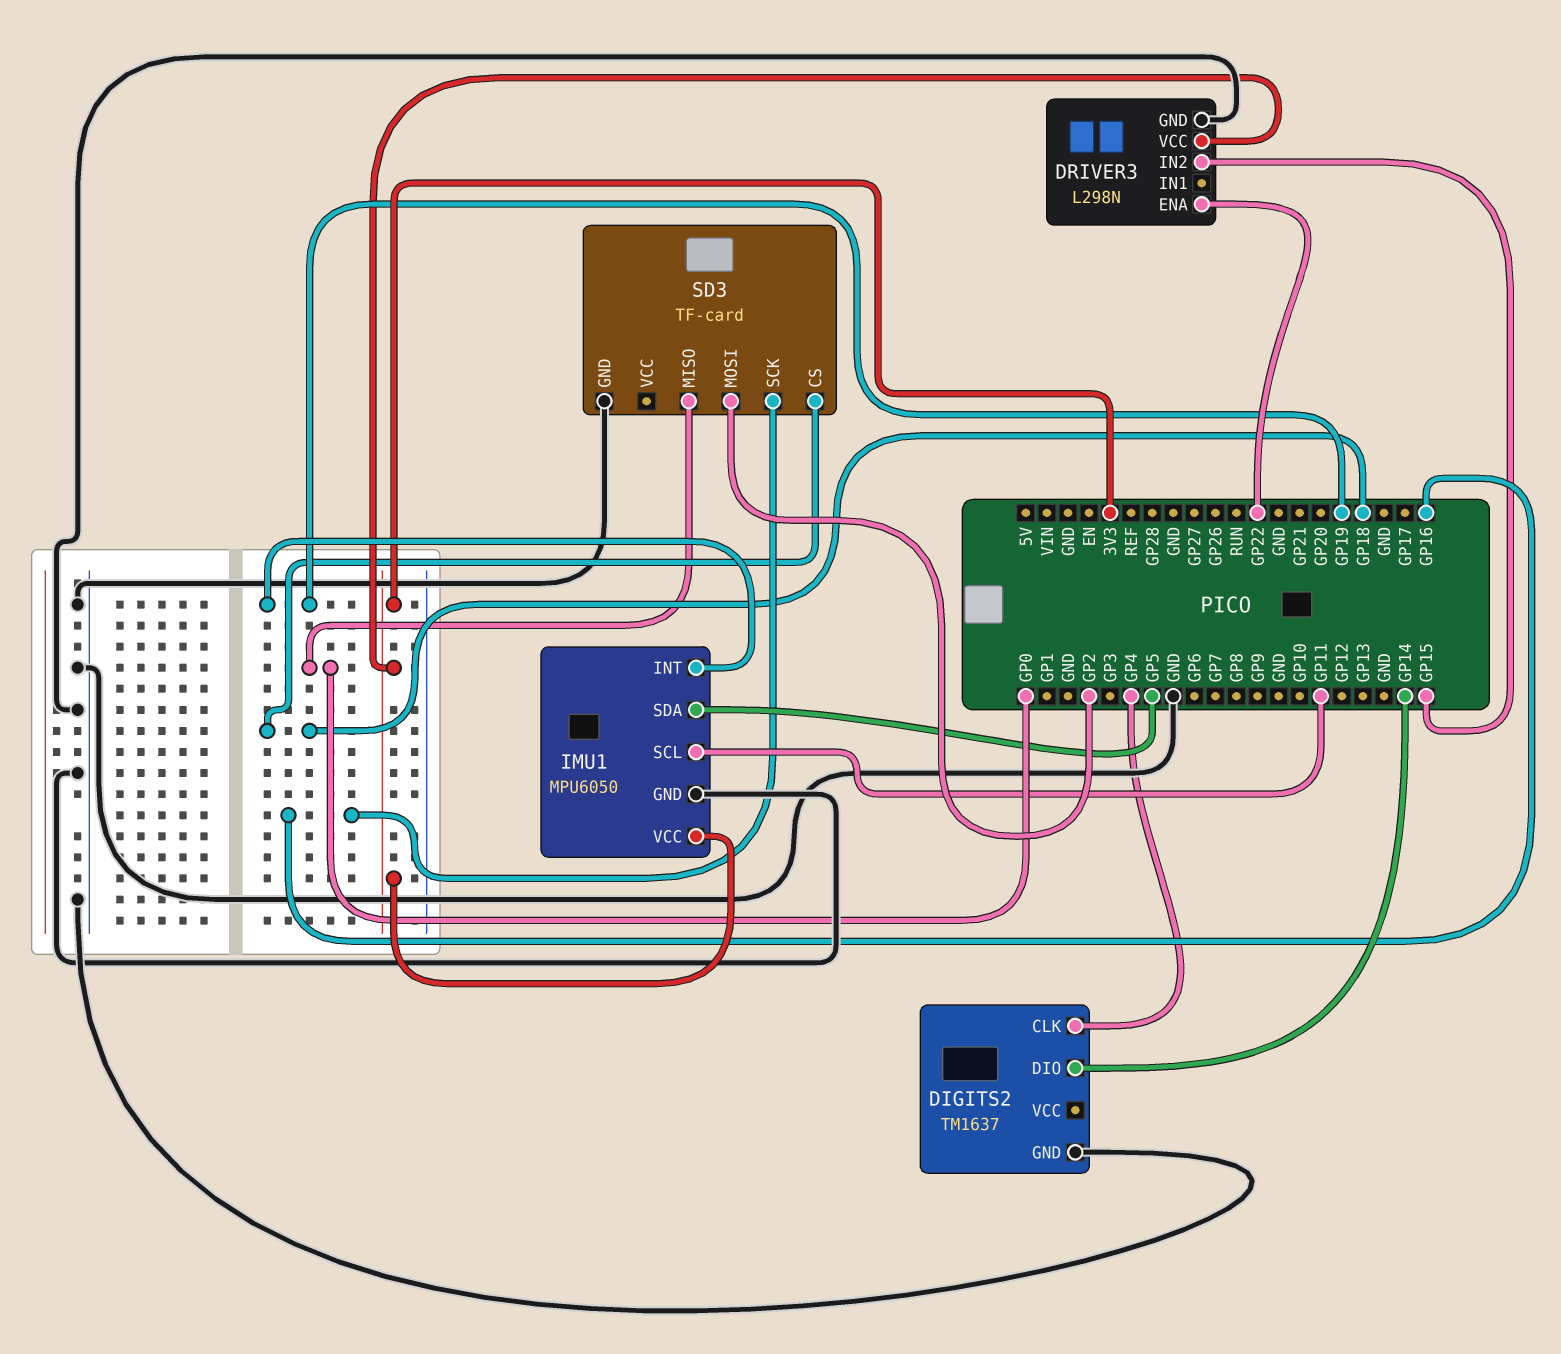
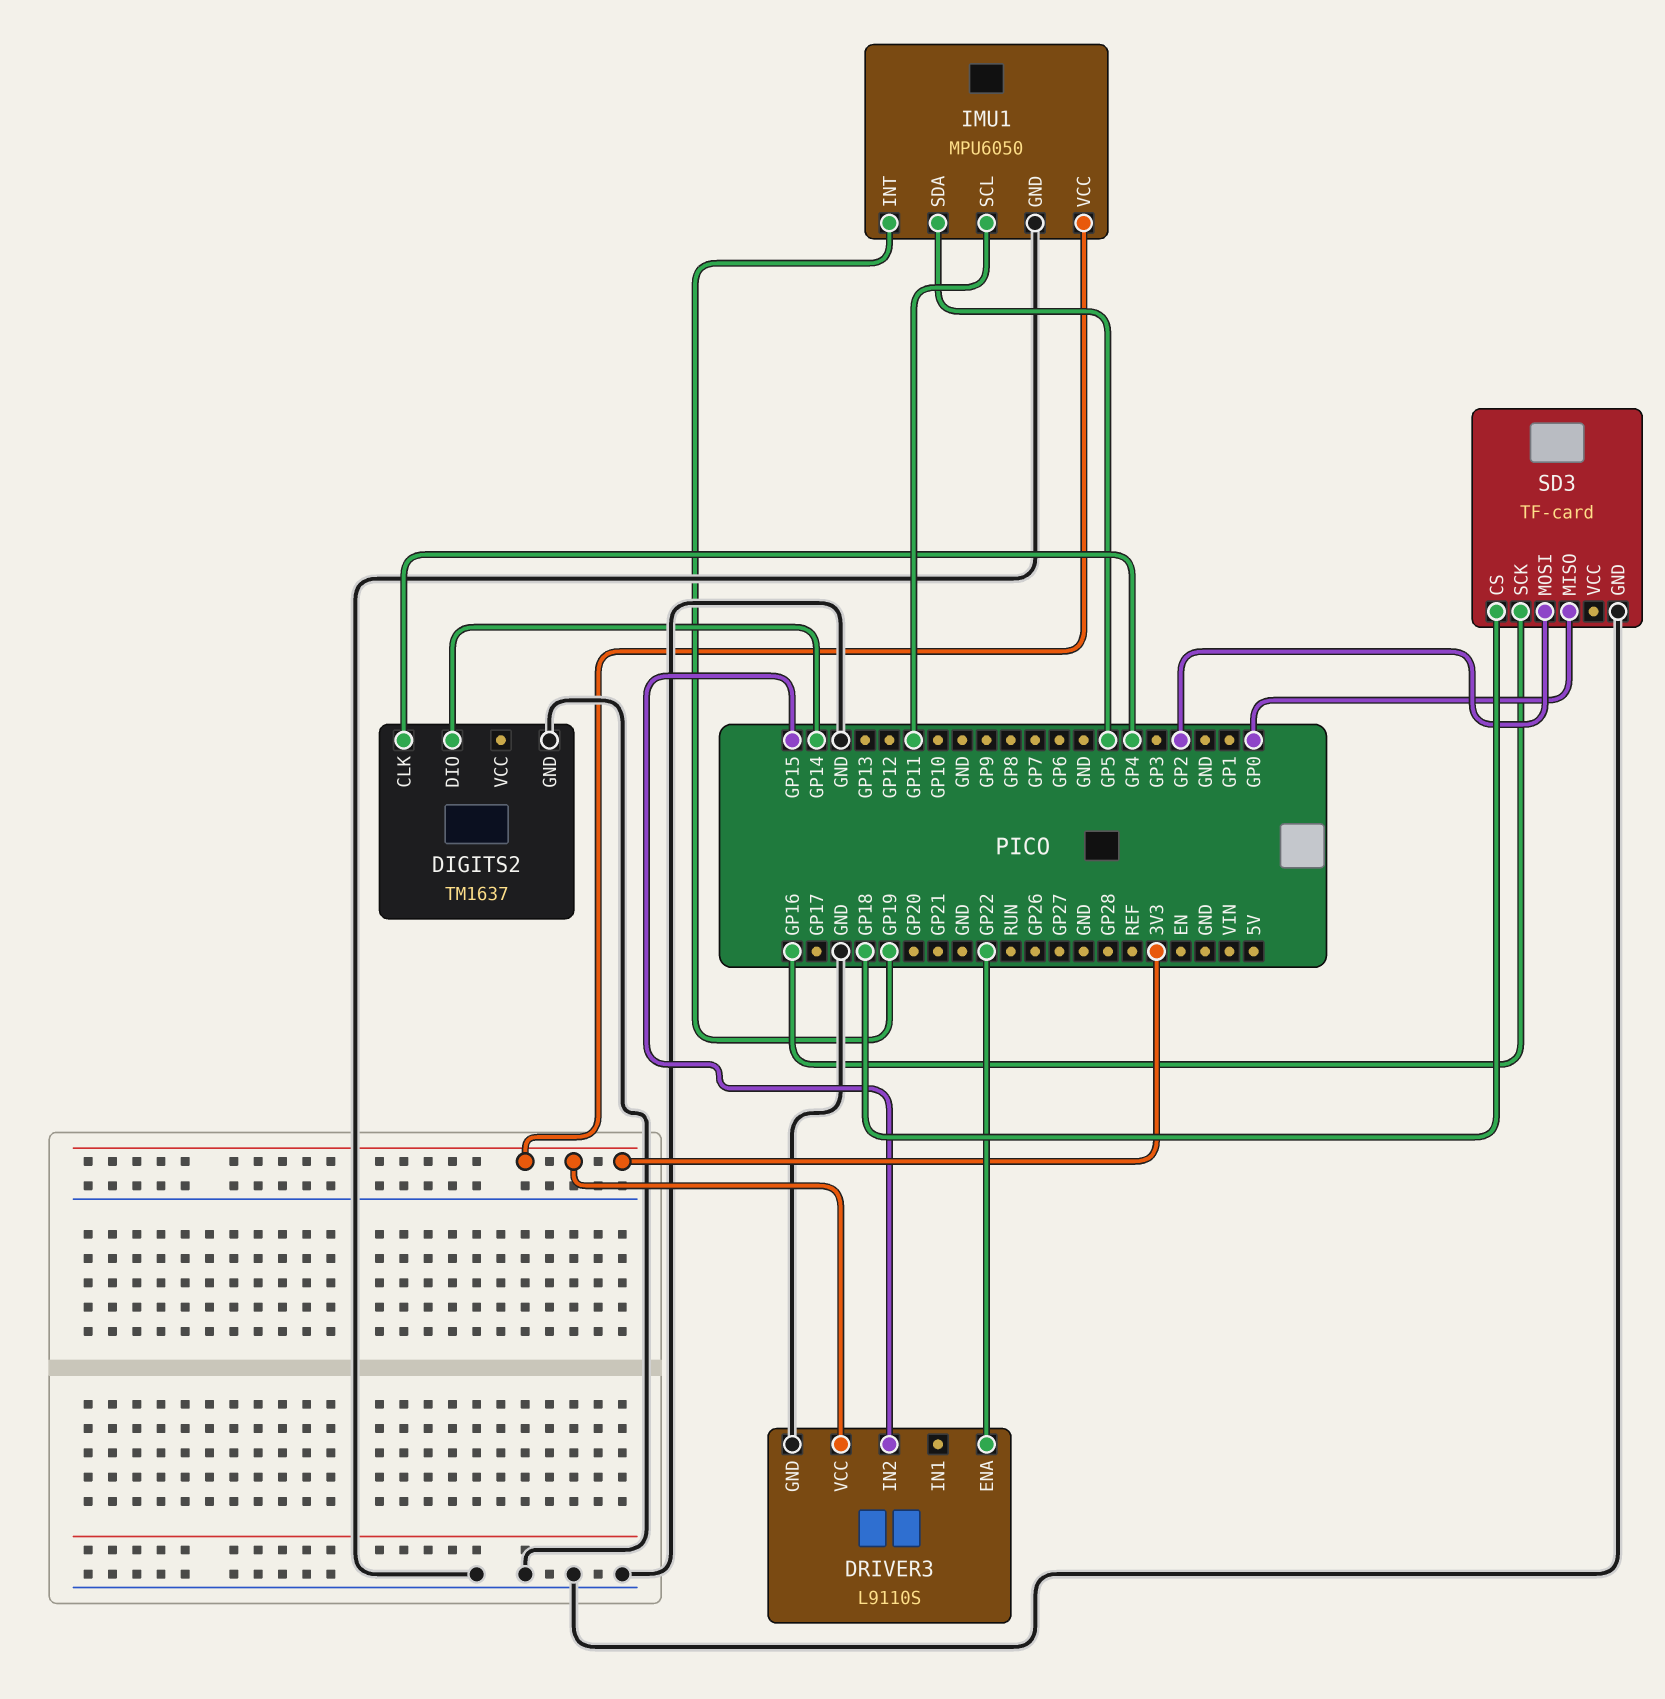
DRIVER3: L298N -> L9110S

